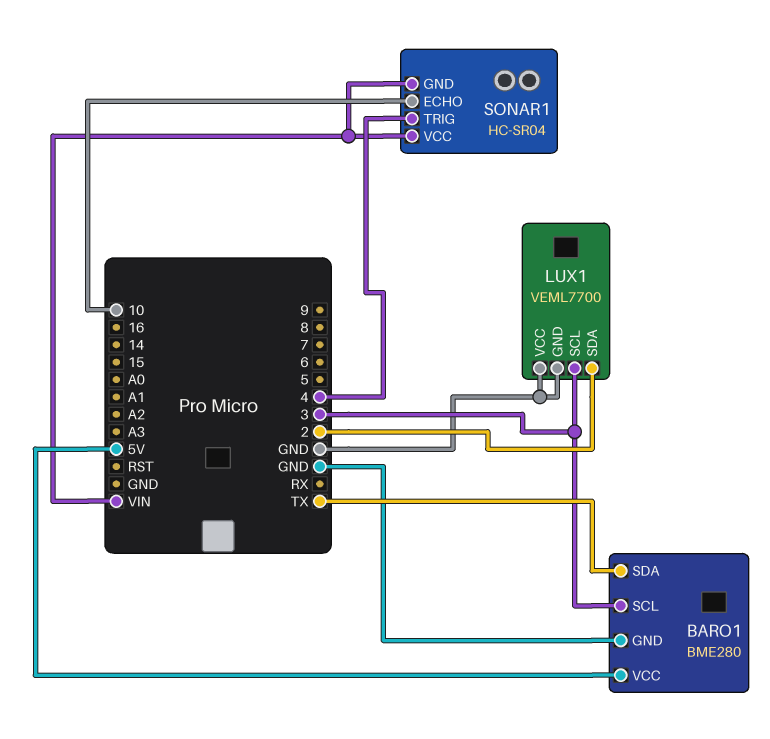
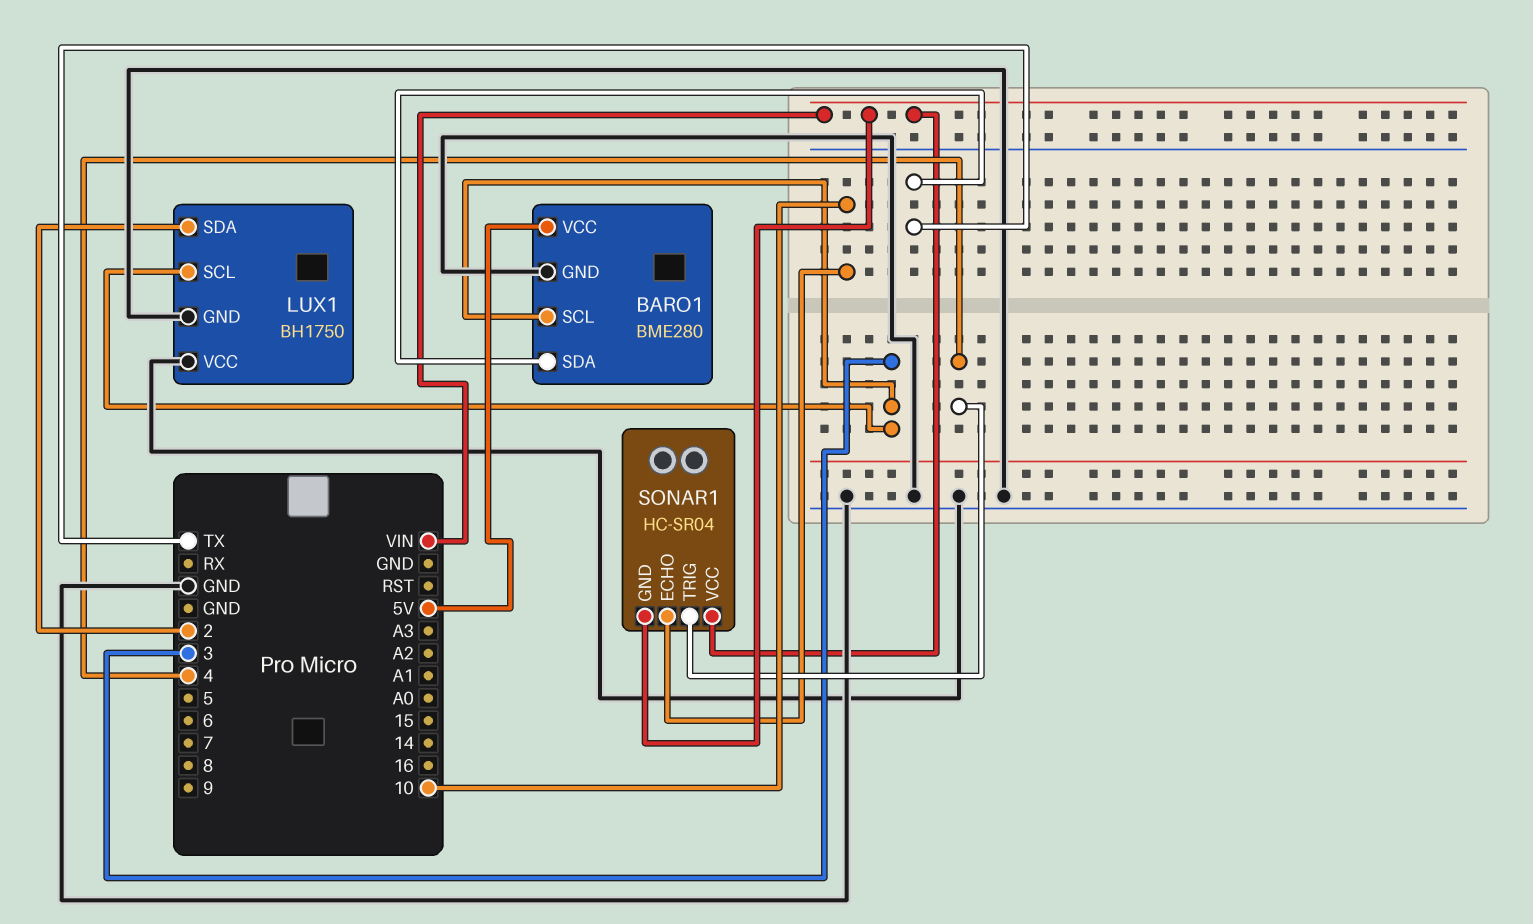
LUX1: VEML7700 -> BH1750

